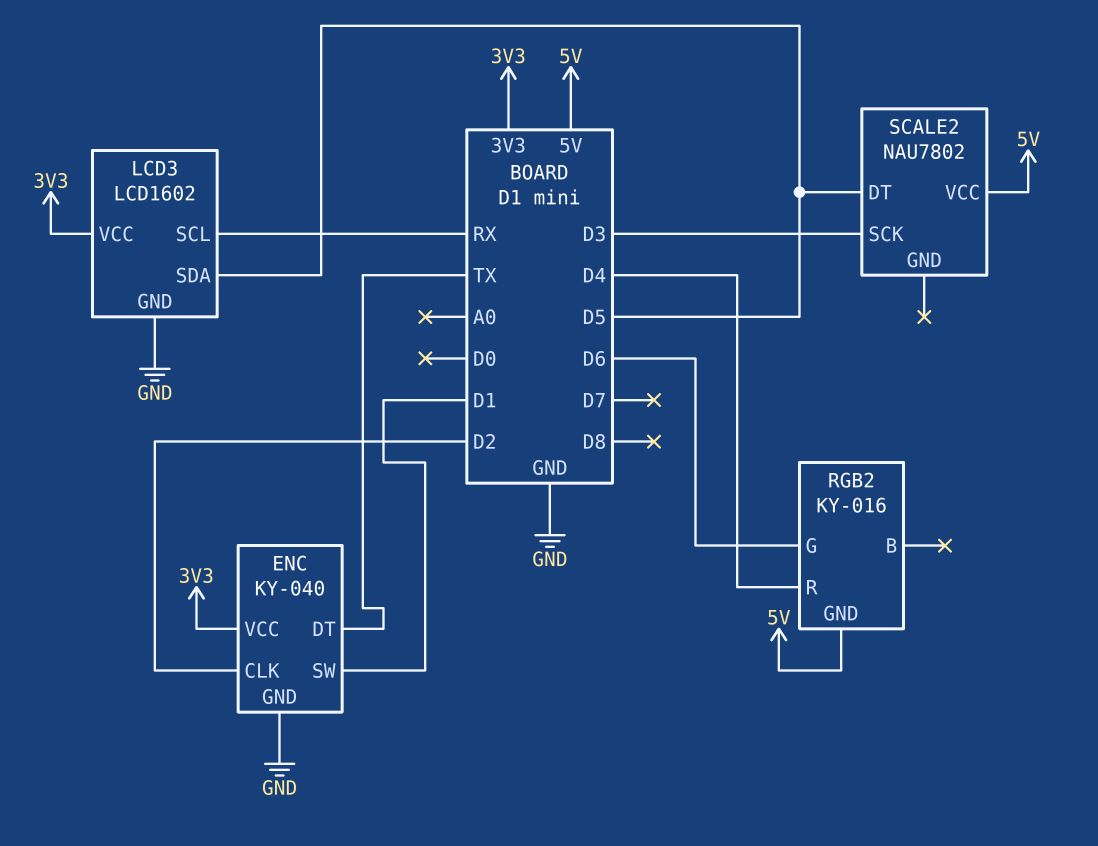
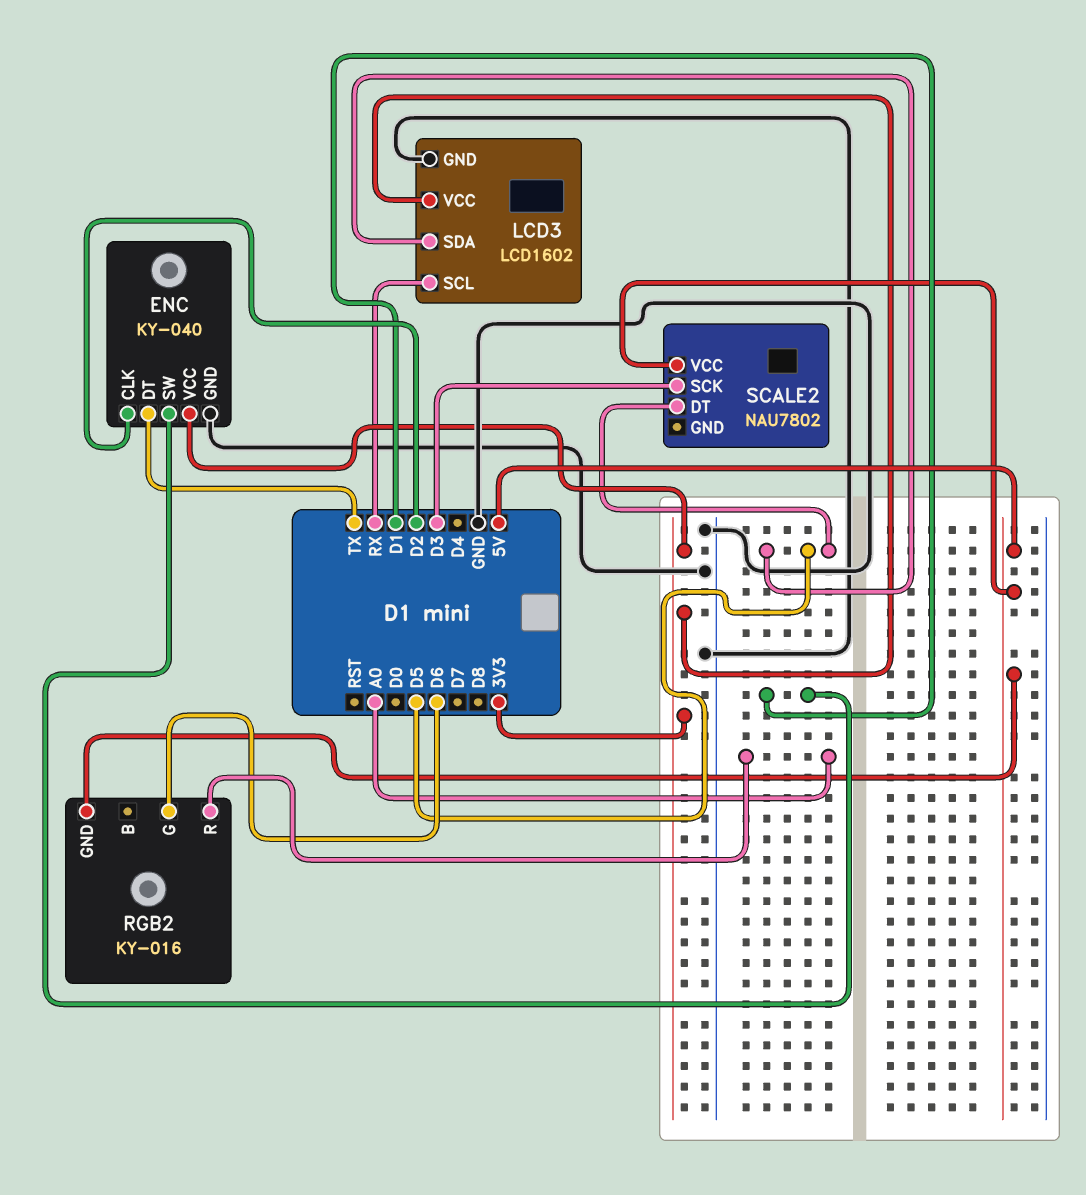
RGB2 pin R: D4 -> A0

